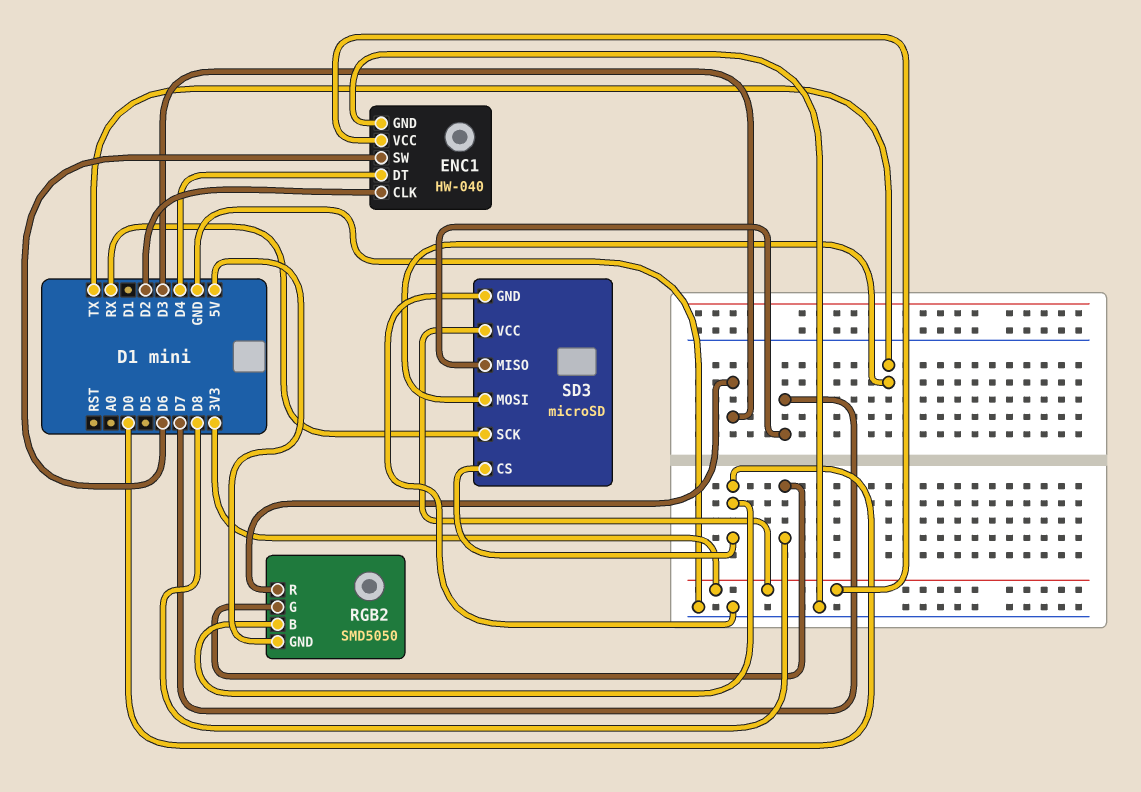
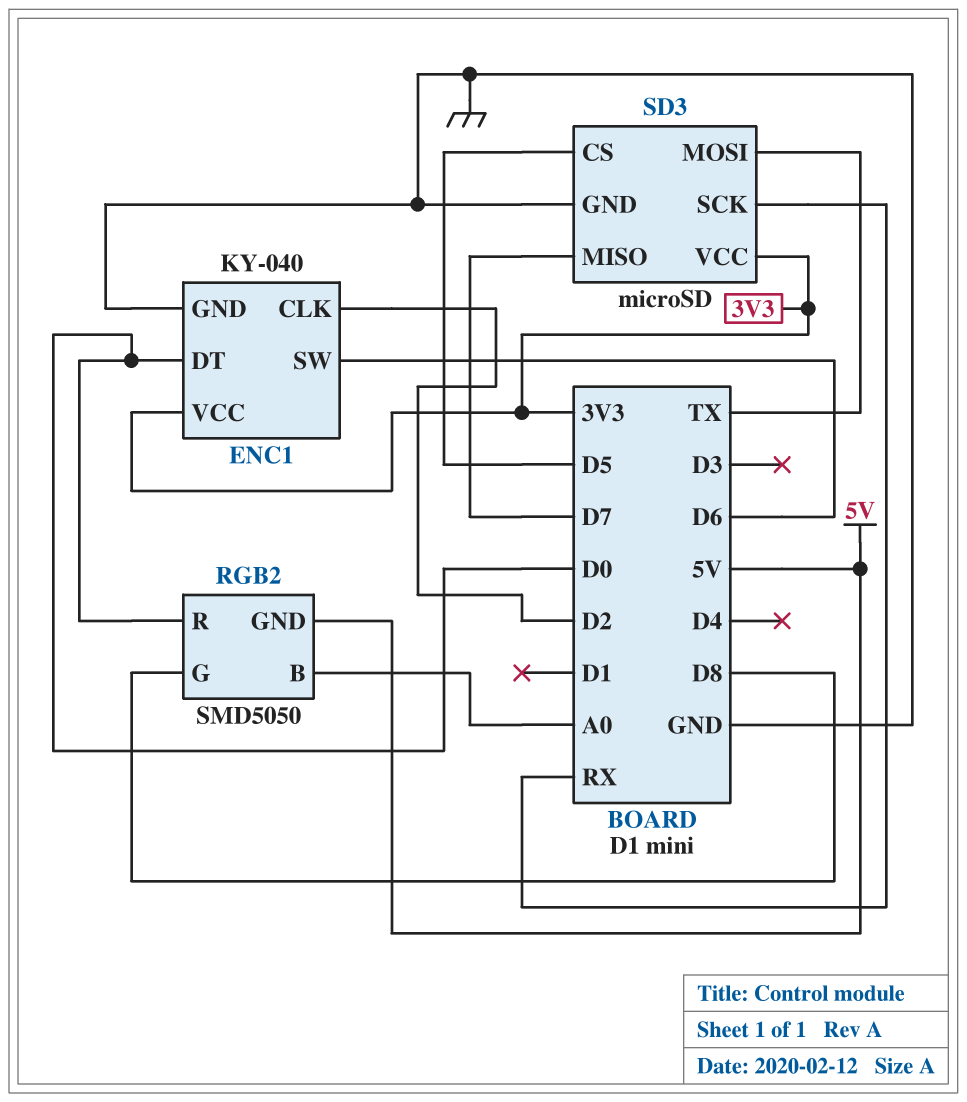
ENC1: HW-040 -> KY-040
ENC1 pin DT: D4 -> D0
RGB2 pin B: D0 -> A0
RGB2 pin R: D3 -> D0
SD3 pin CS: D0 -> D5

